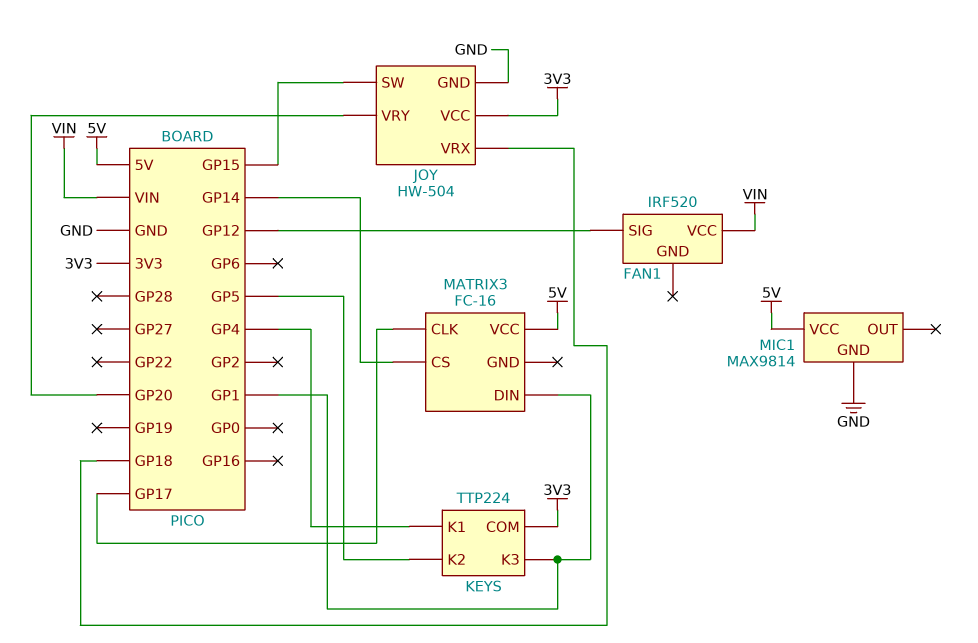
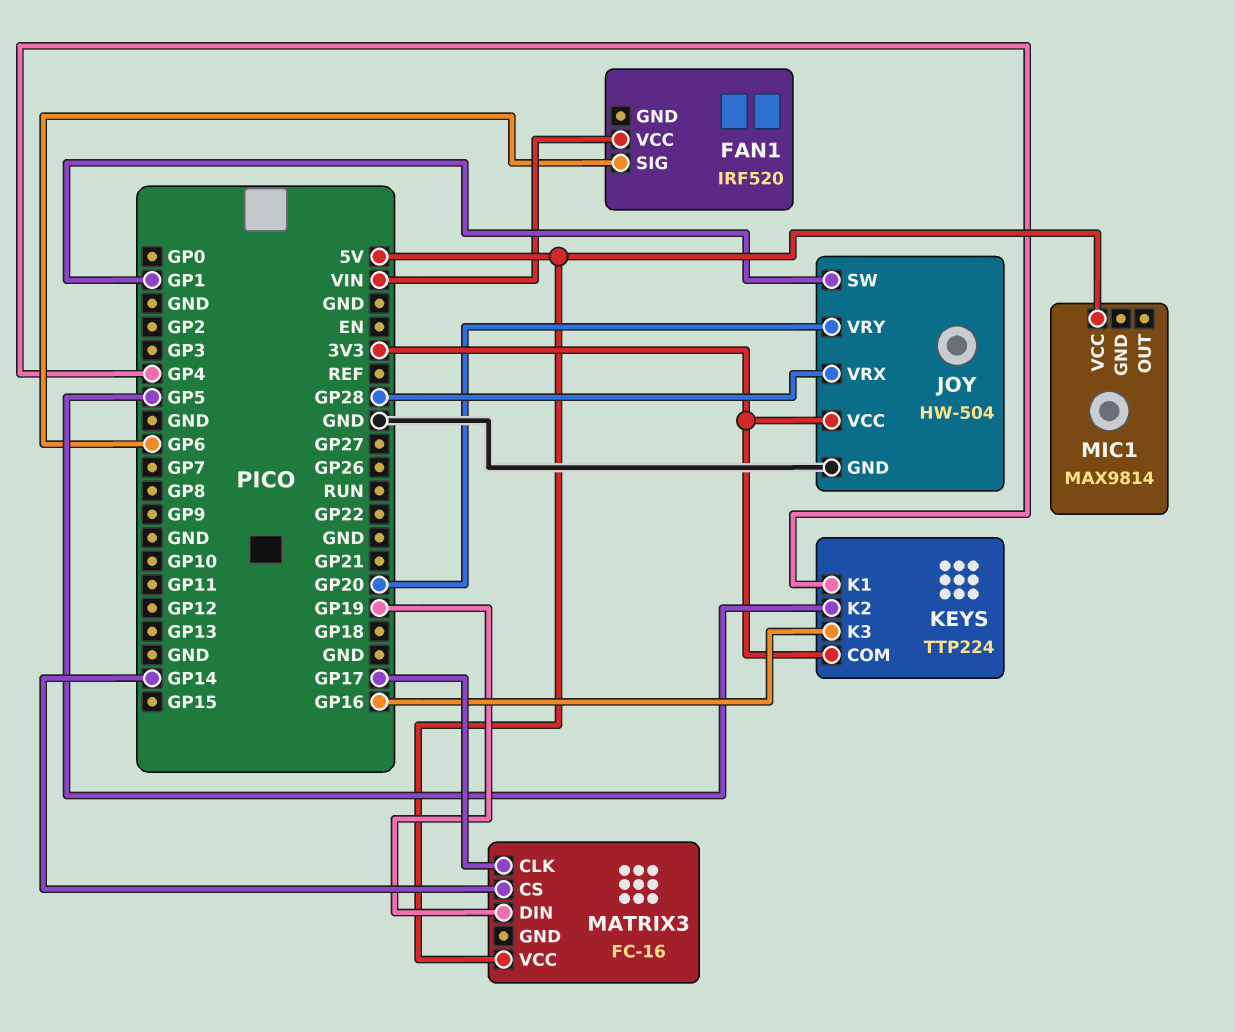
FAN1 pin SIG: GP12 -> GP6
JOY pin SW: GP15 -> GP1
JOY pin VRX: GP18 -> GP28
KEYS pin K3: GP1 -> GP16
MATRIX3 pin DIN: GP1 -> GP19
MIC1 pin GND: GND -> none

